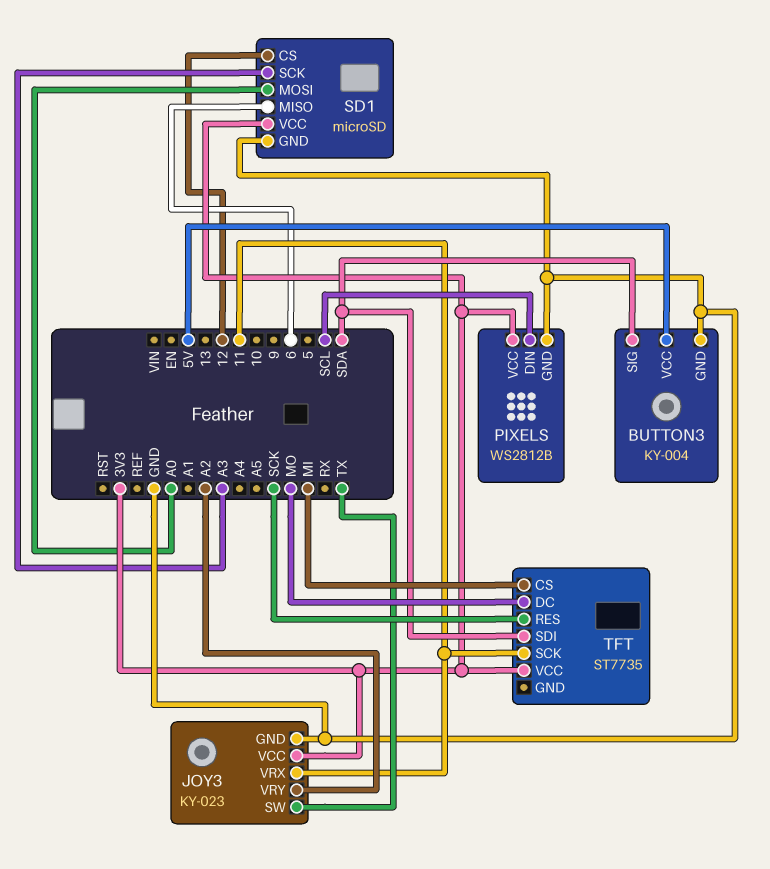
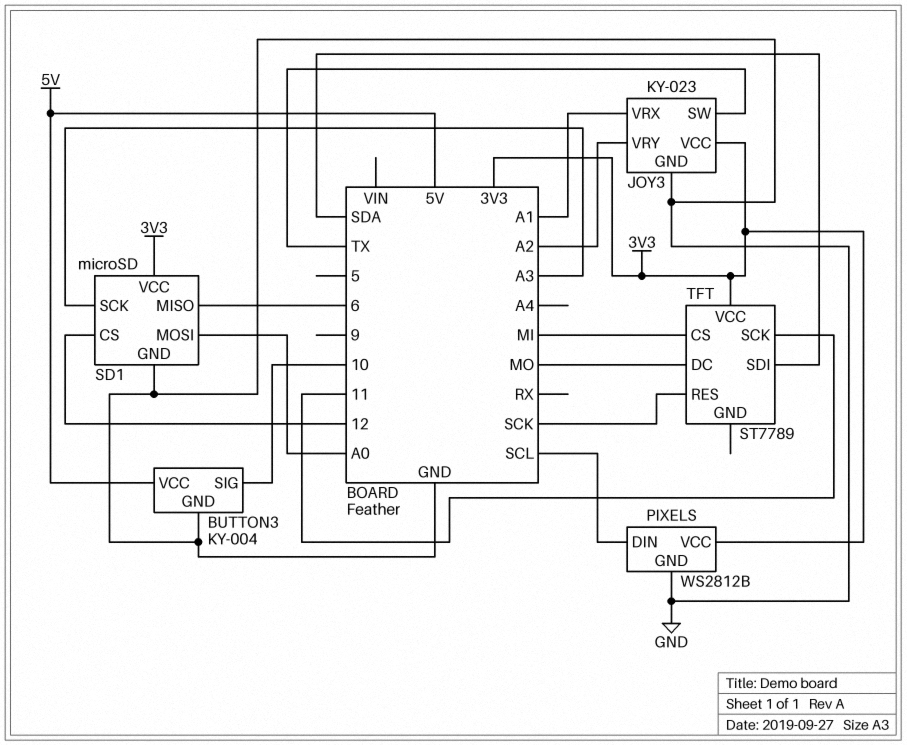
BUTTON3 pin SIG: SDA -> 10
JOY3 pin VRX: 11 -> A1
TFT: ST7735 -> ST7789

